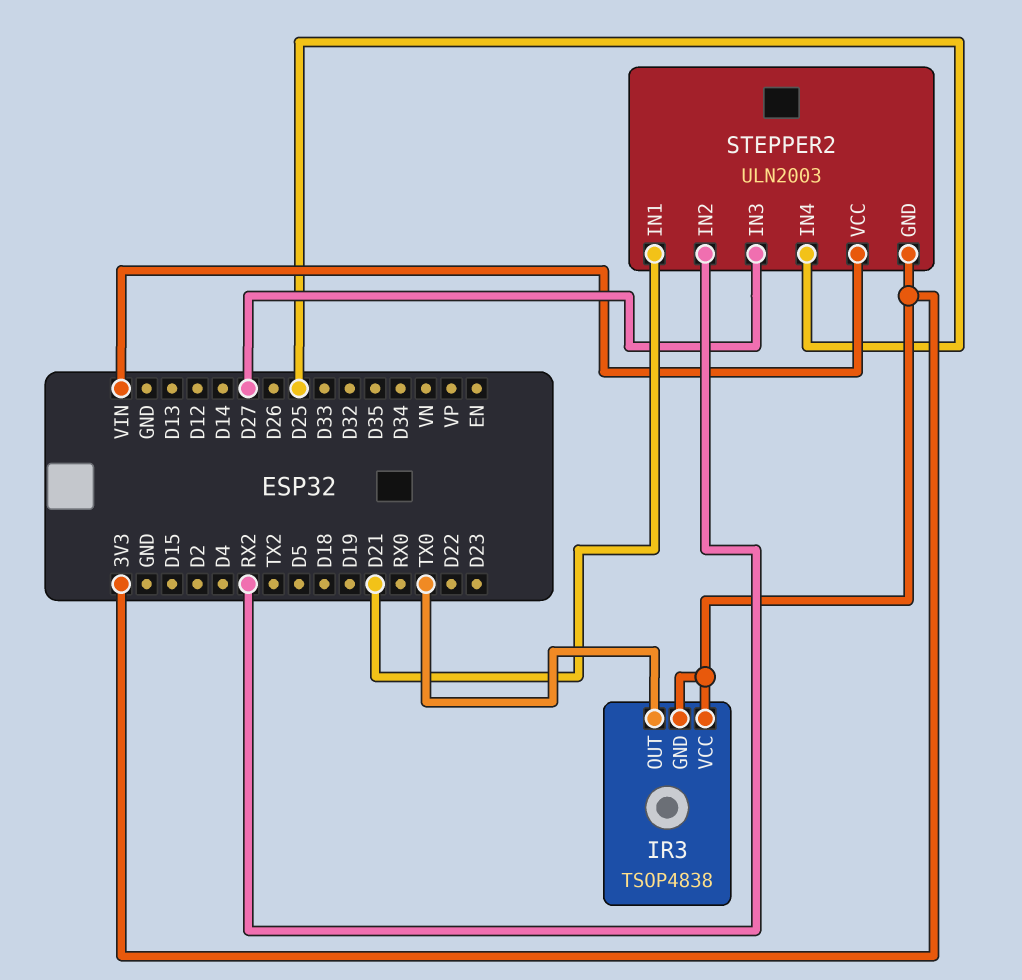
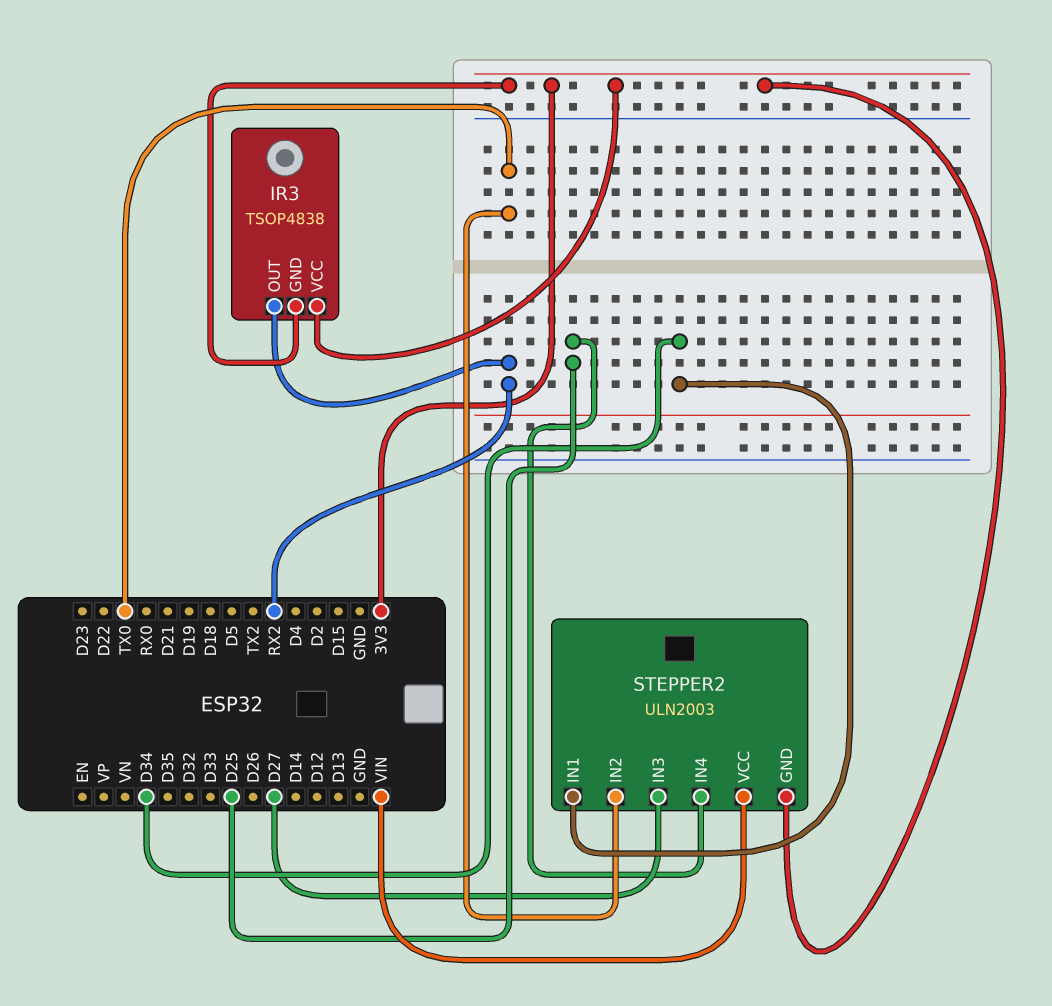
IR3 pin OUT: TX0 -> RX2
STEPPER2 pin IN1: D21 -> D34
STEPPER2 pin IN2: RX2 -> TX0

